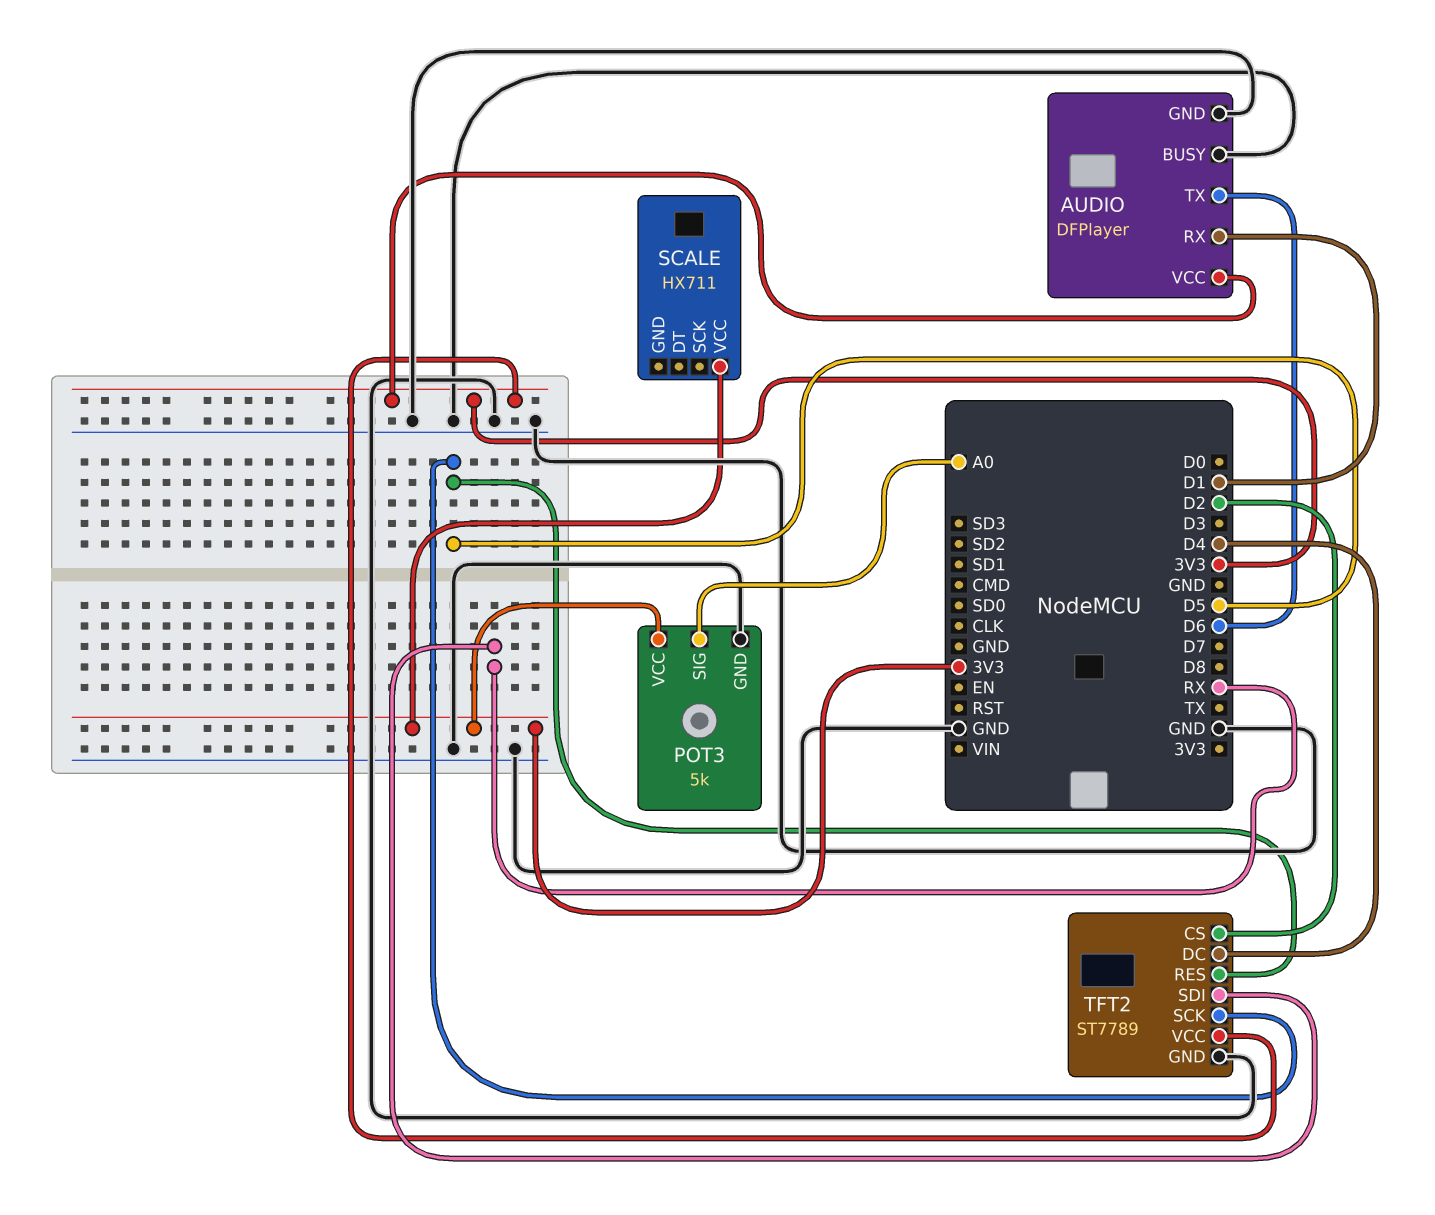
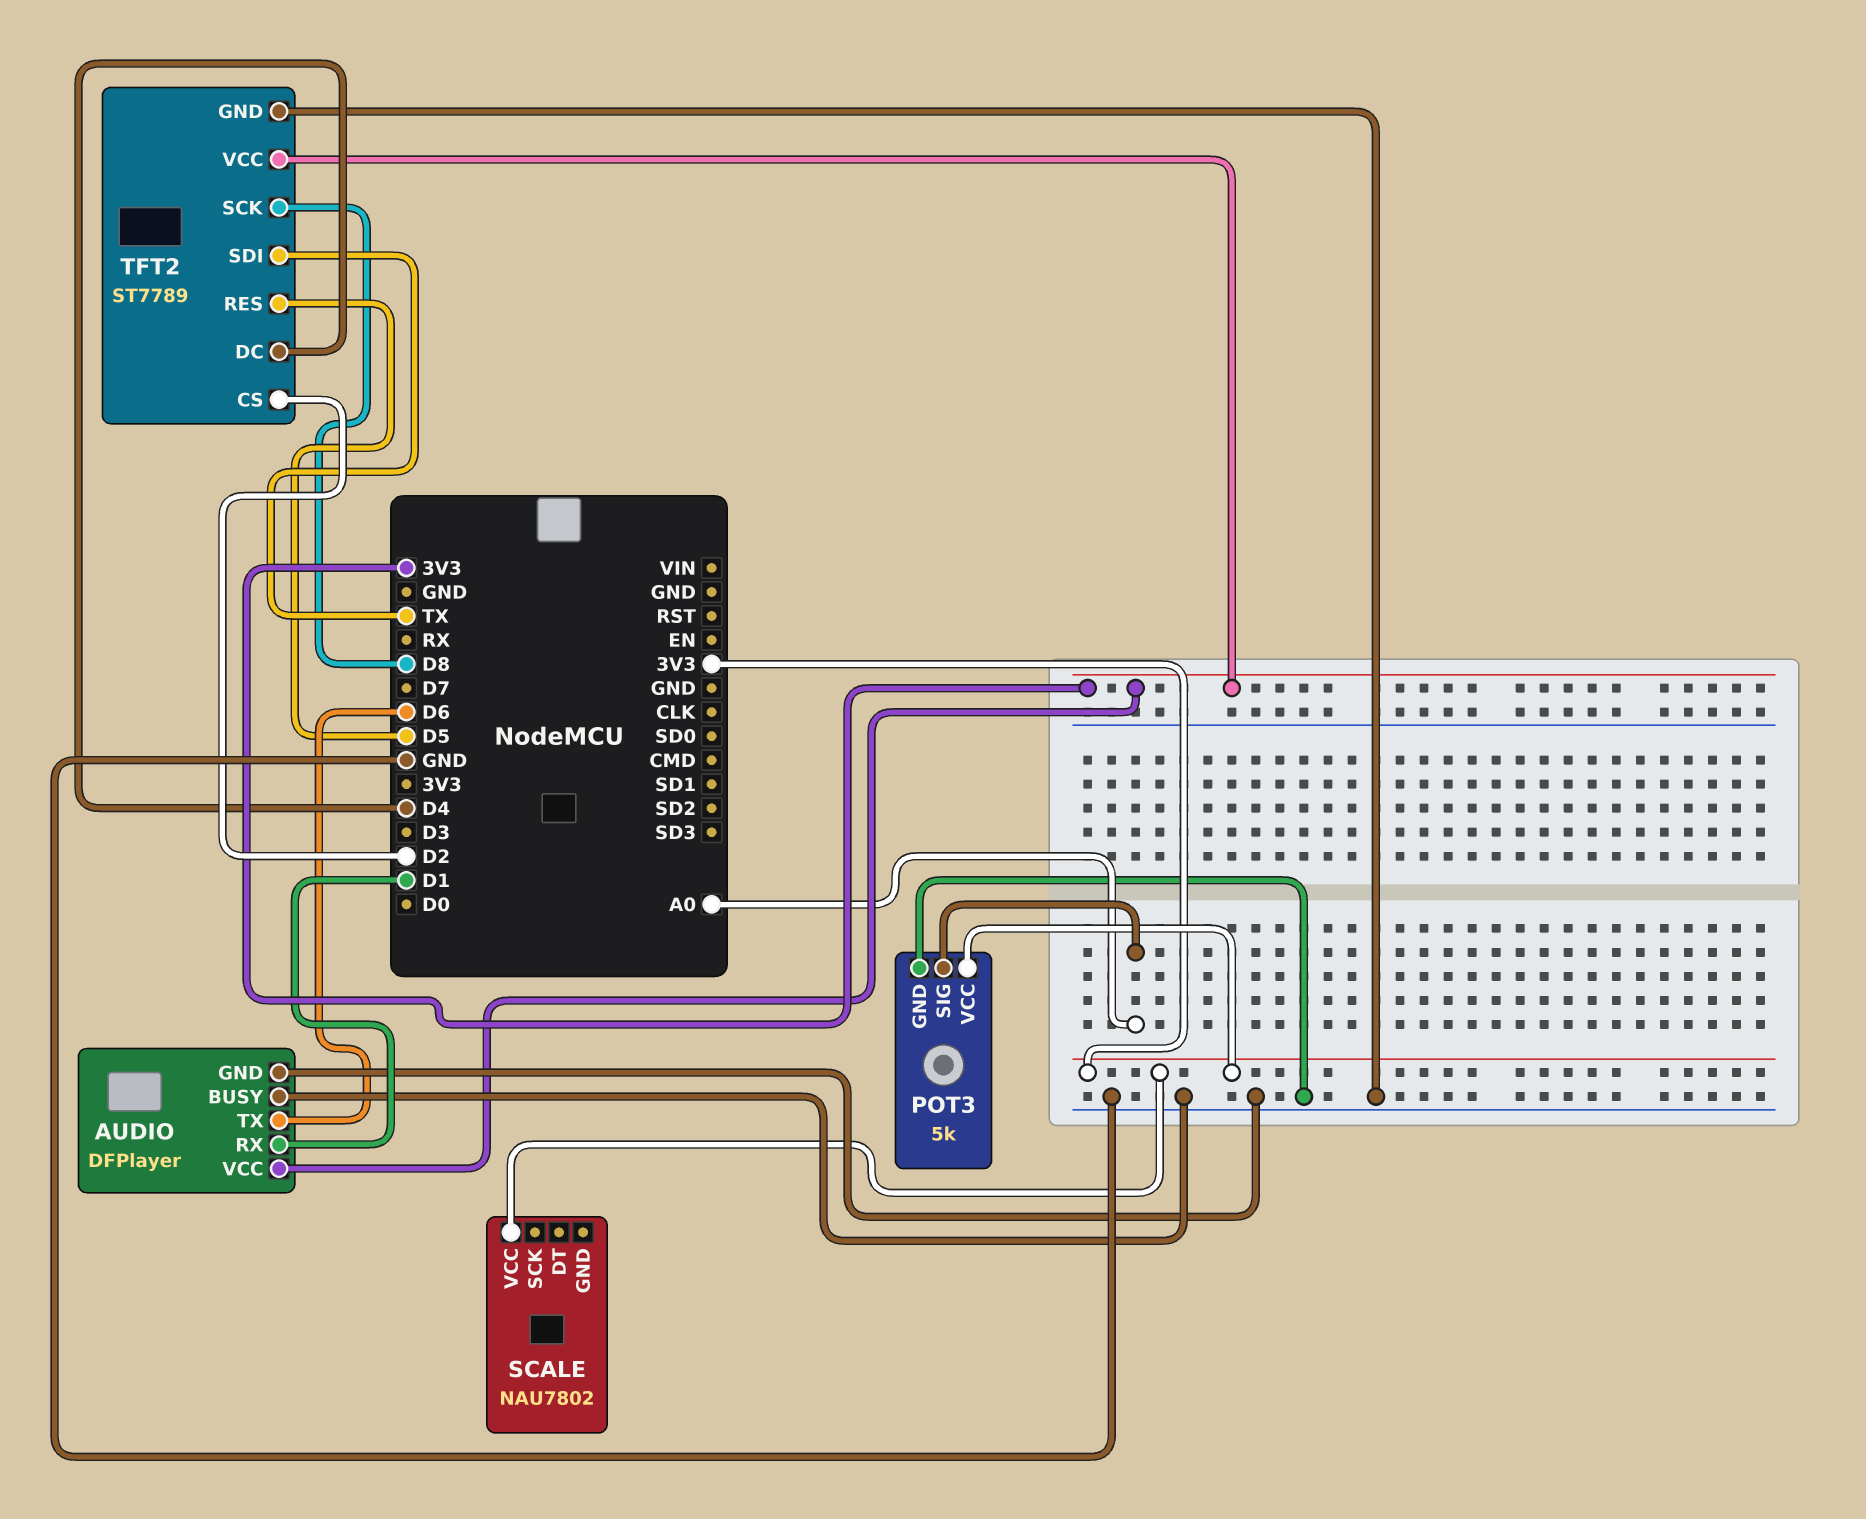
SCALE: HX711 -> NAU7802
TFT2 pin SCK: D5 -> D8
TFT2 pin SDI: RX -> TX

